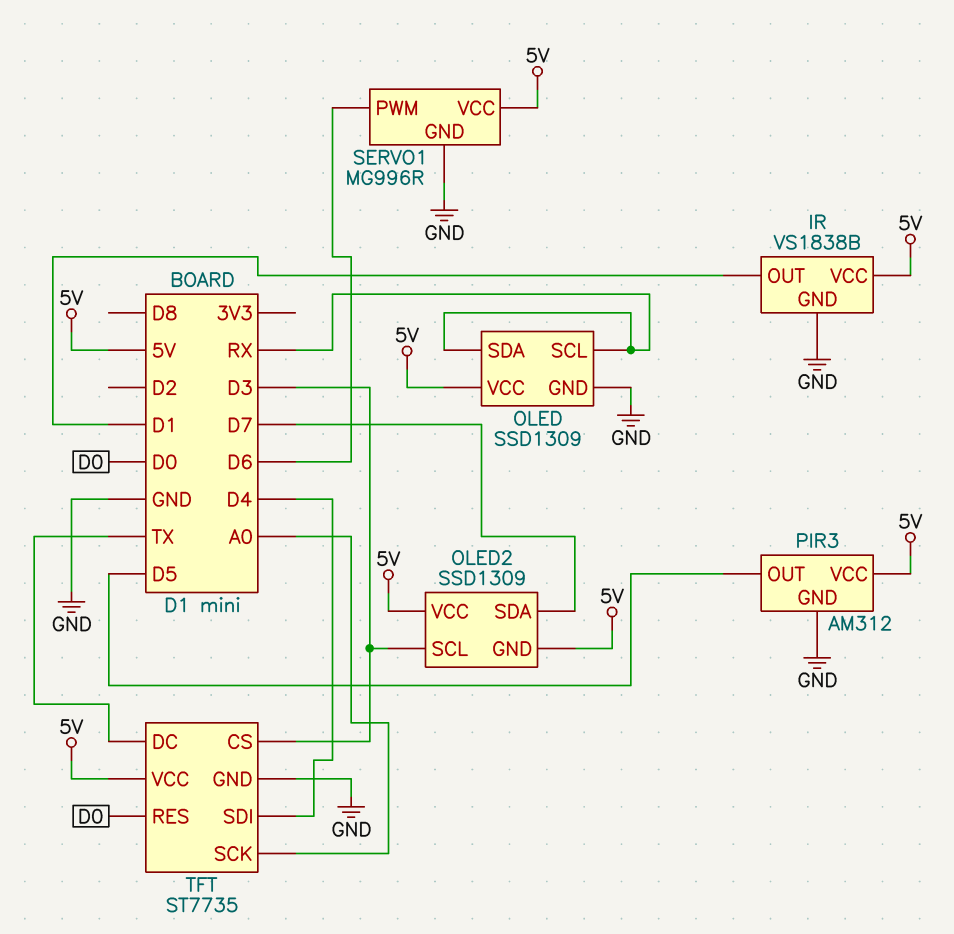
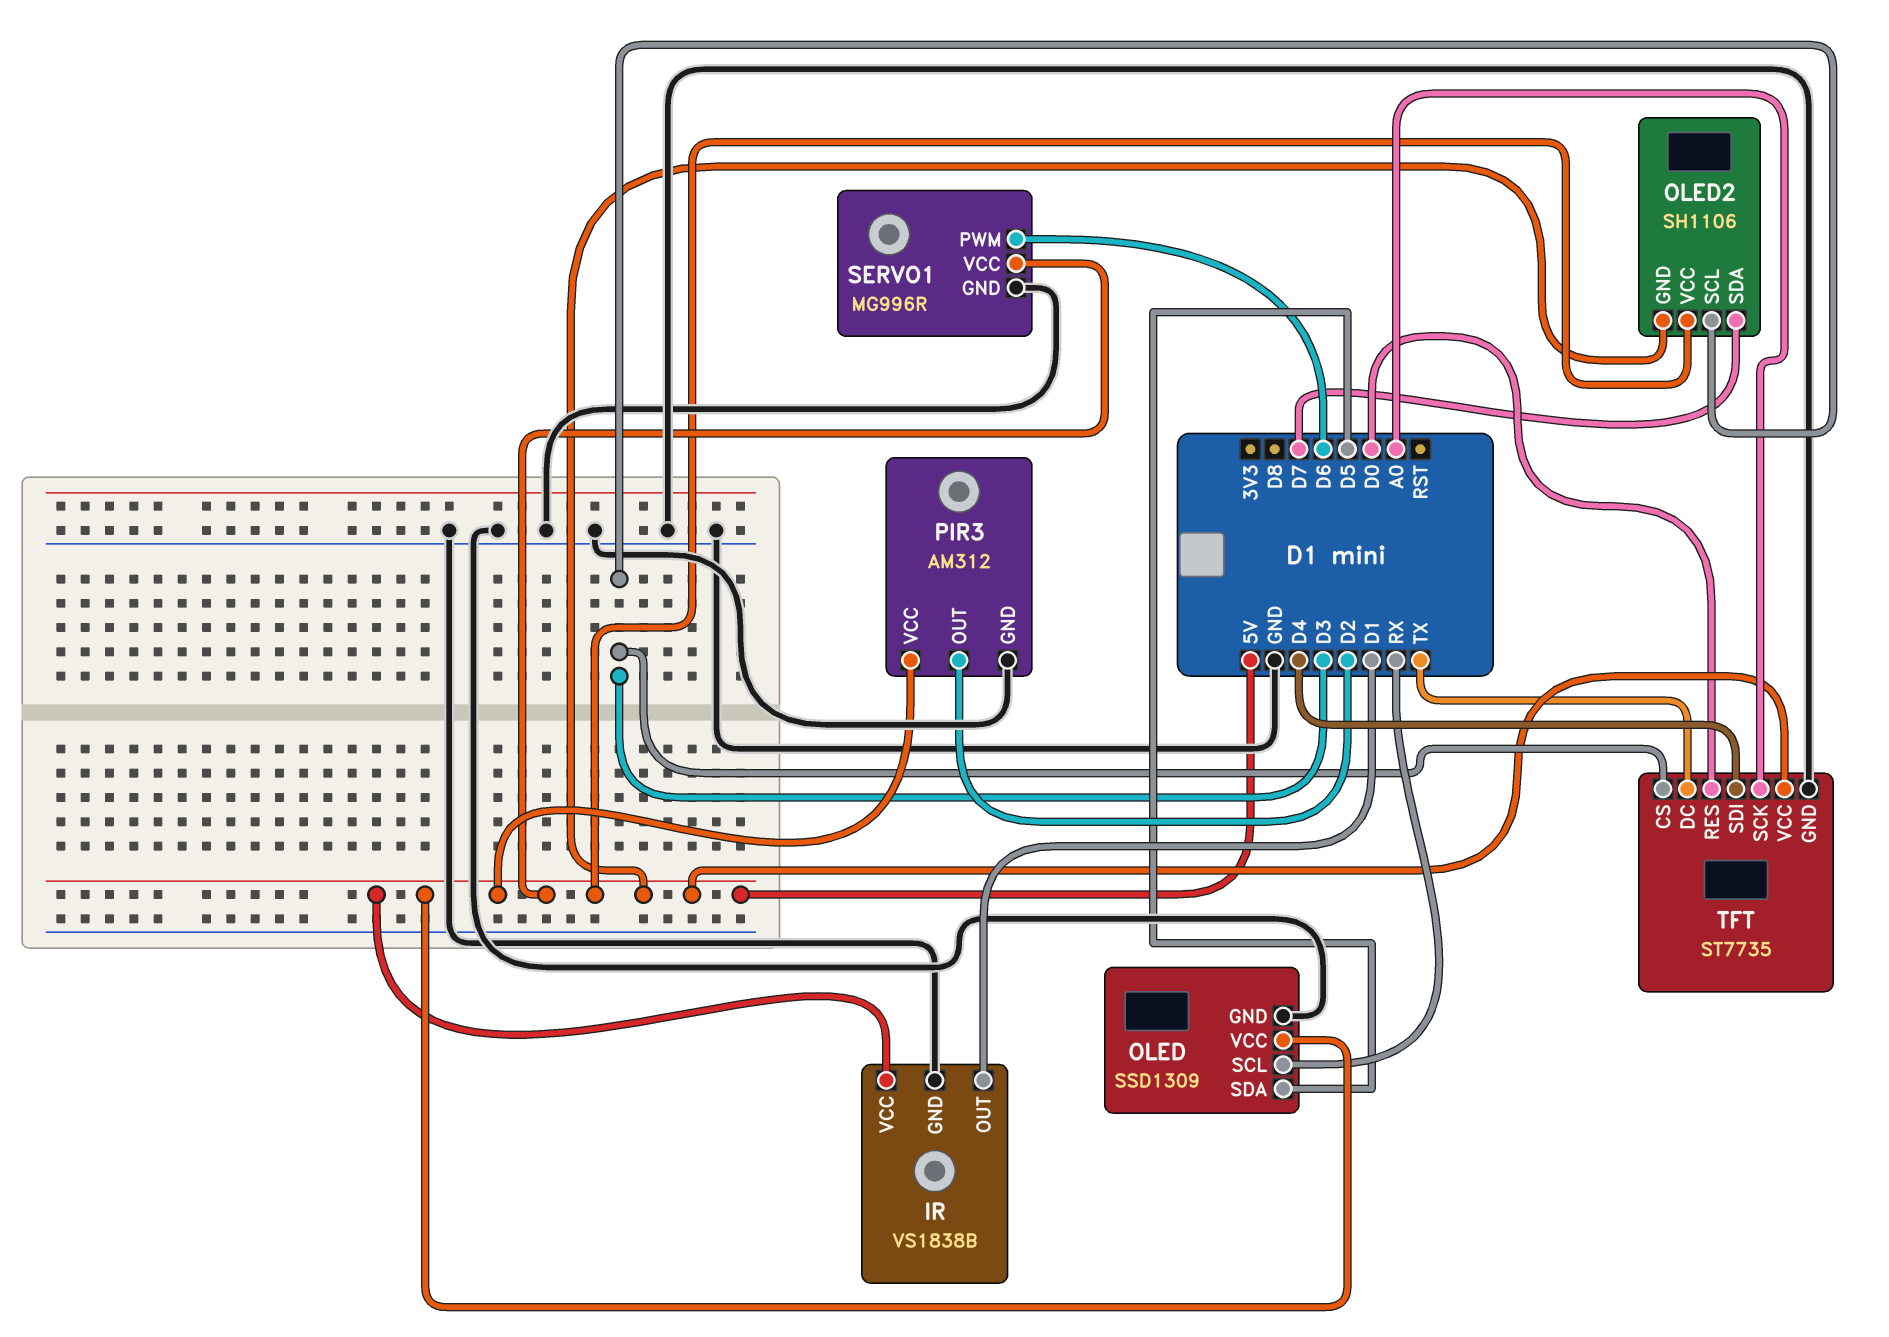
OLED pin SDA: RX -> D5
OLED2: SSD1309 -> SH1106
PIR3 pin OUT: D5 -> D2

